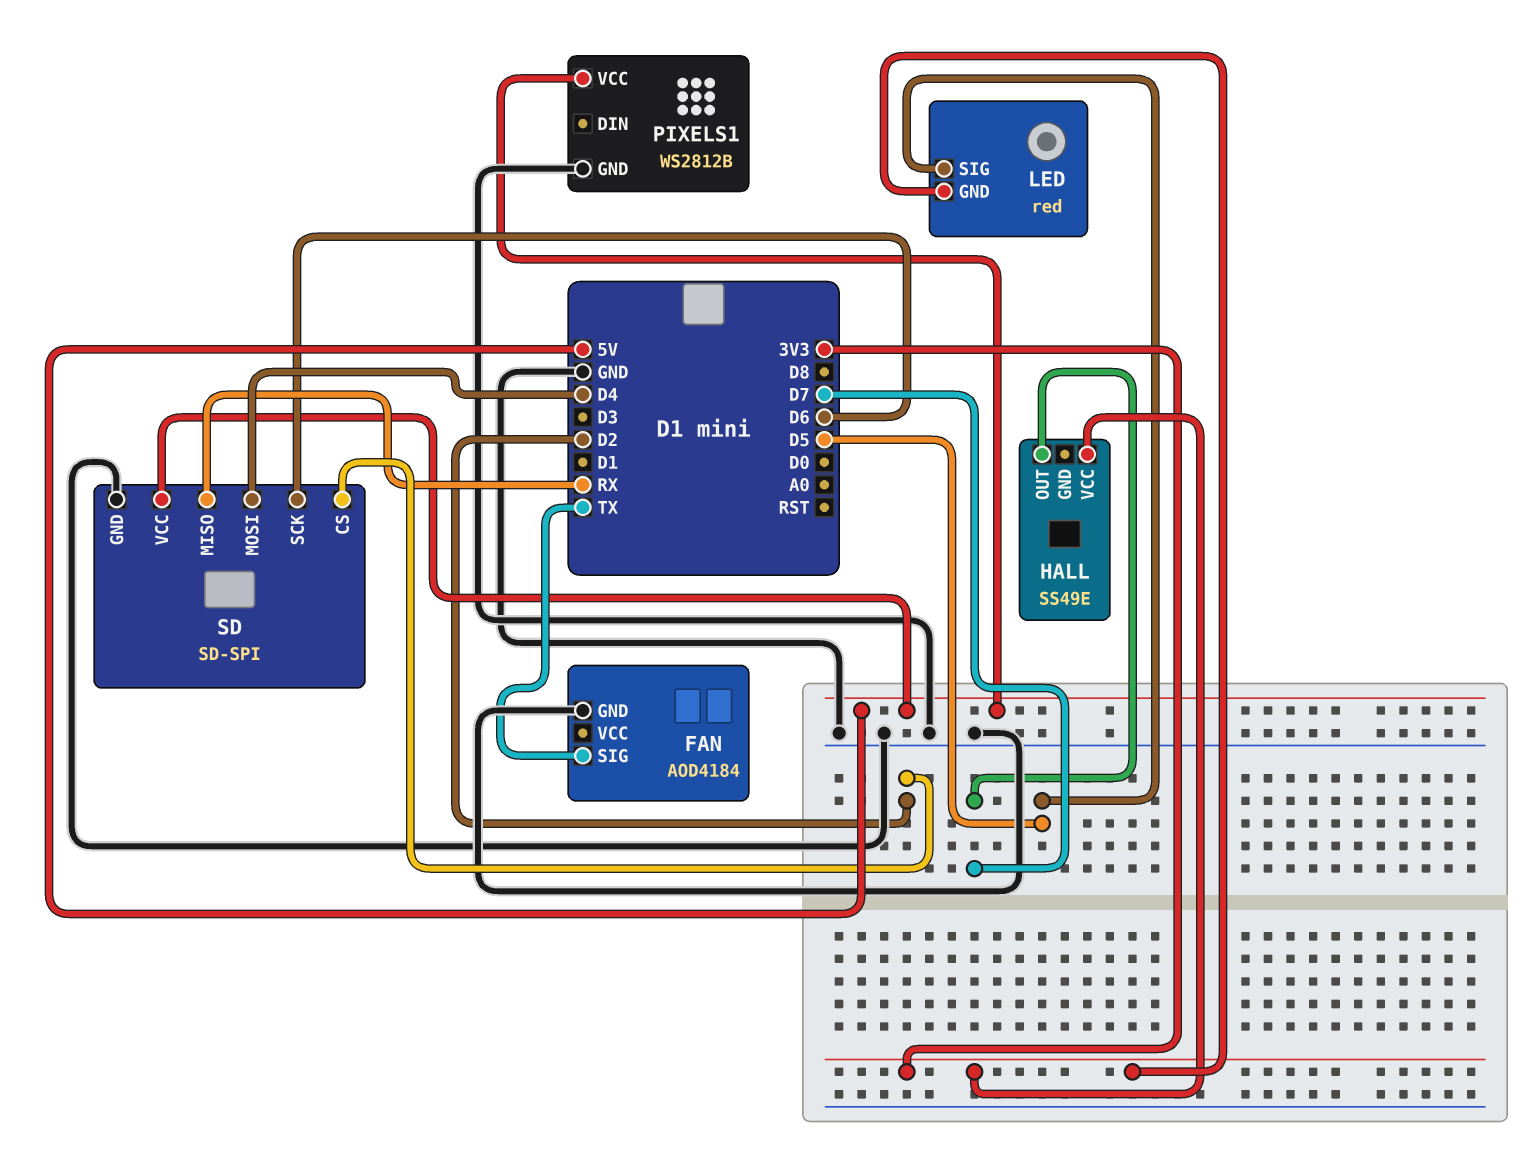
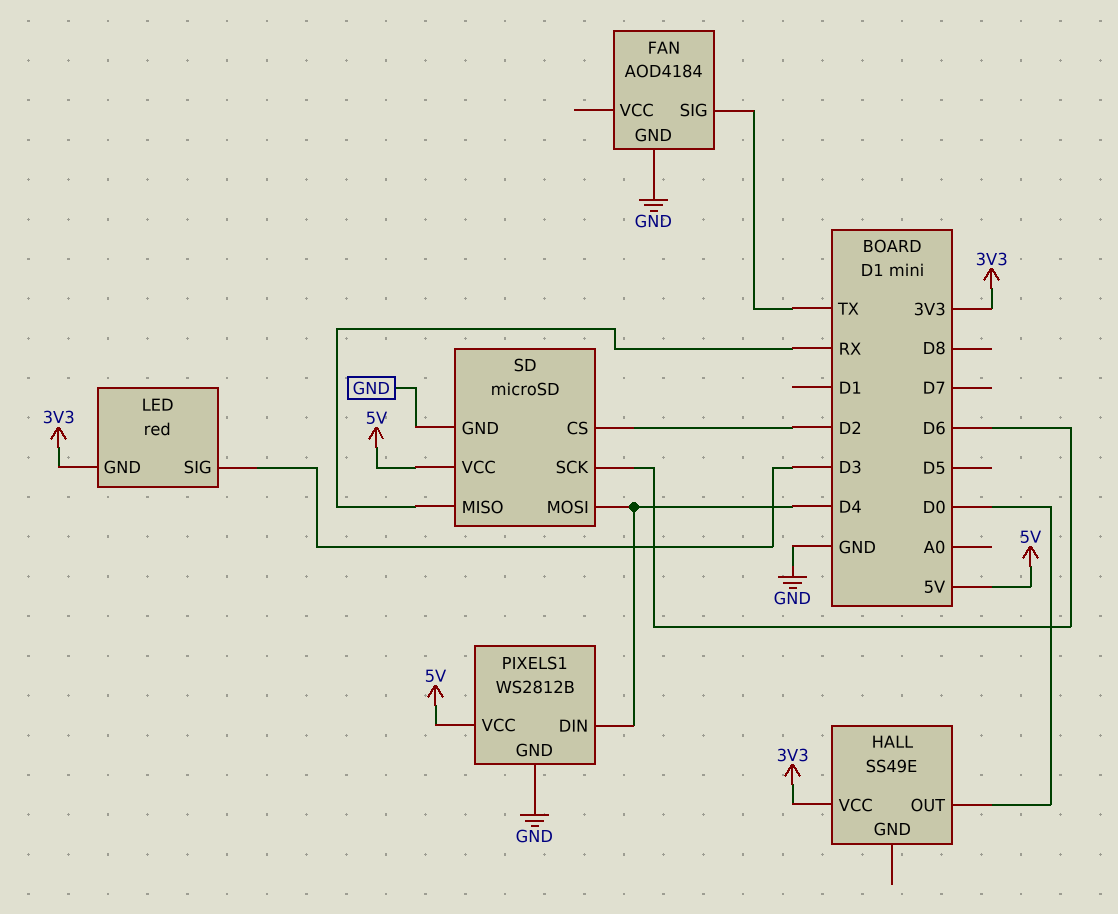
HALL pin OUT: D7 -> D0
LED pin SIG: D5 -> D3
PIXELS1 pin DIN: none -> D4
SD: SD-SPI -> microSD

